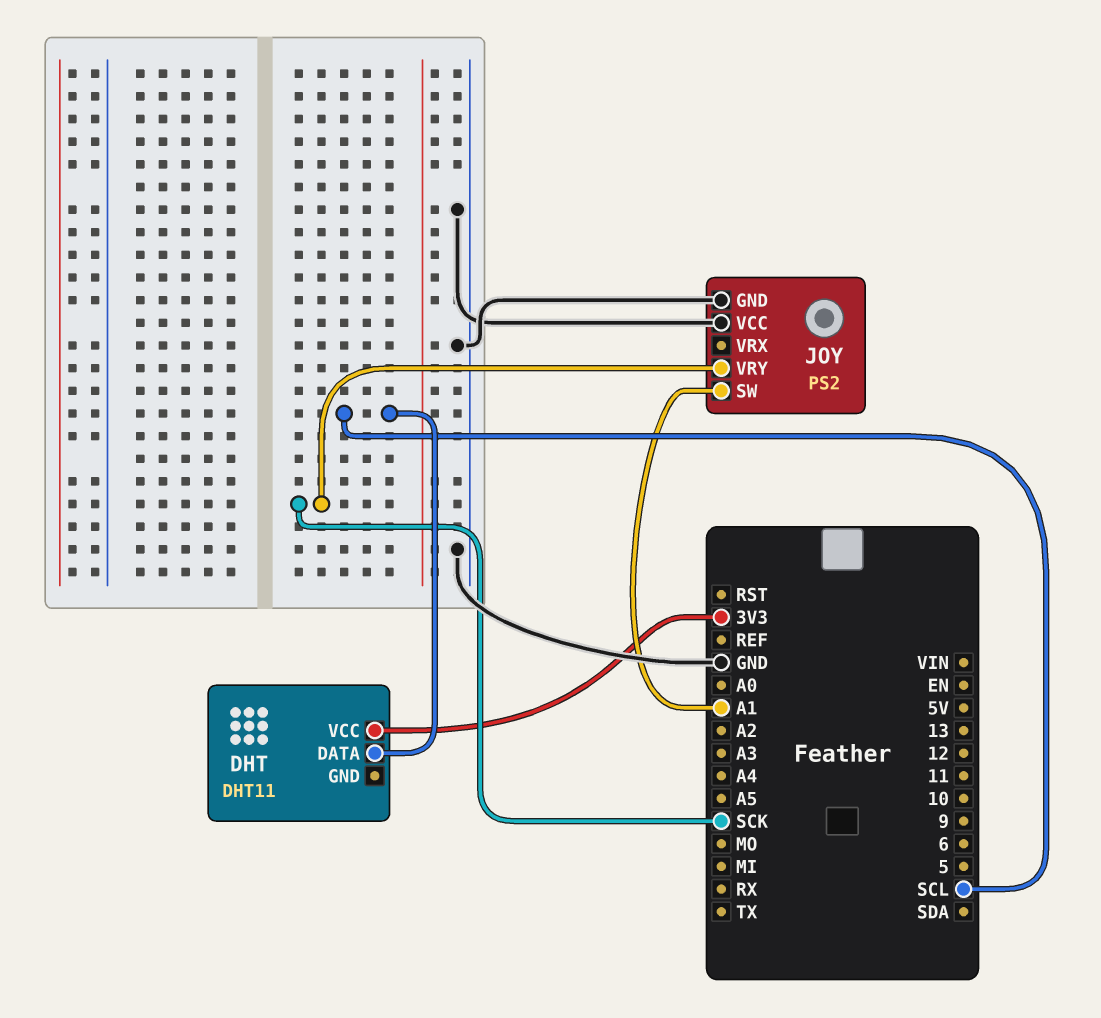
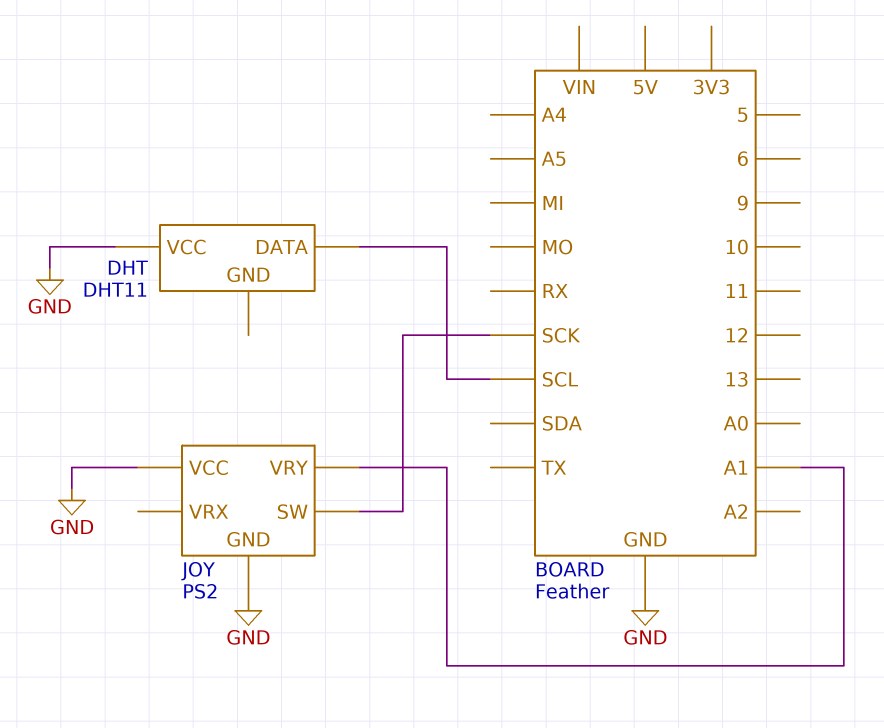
DHT pin VCC: 3V3 -> GND
JOY pin SW: A1 -> SCK
JOY pin VRY: SCK -> A1

